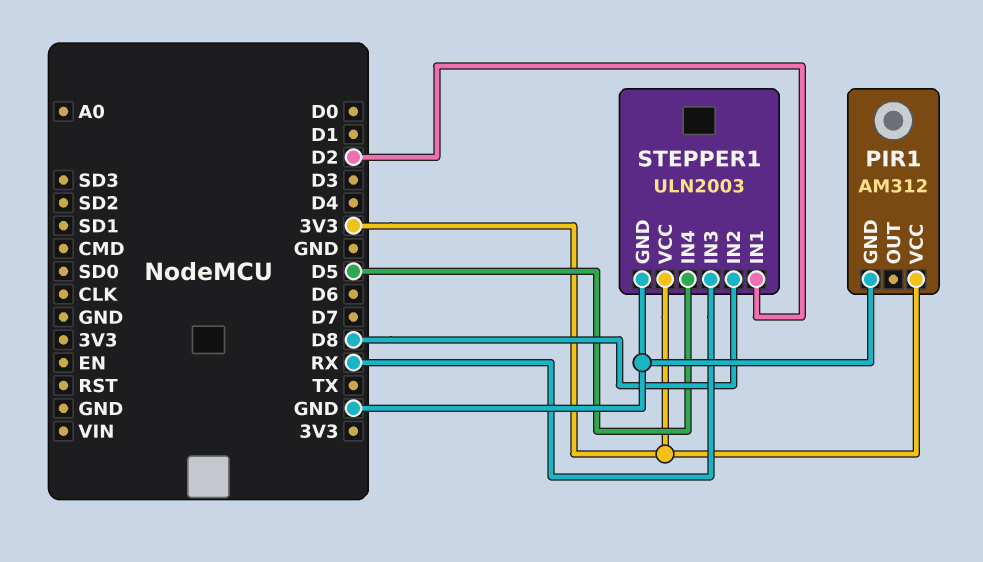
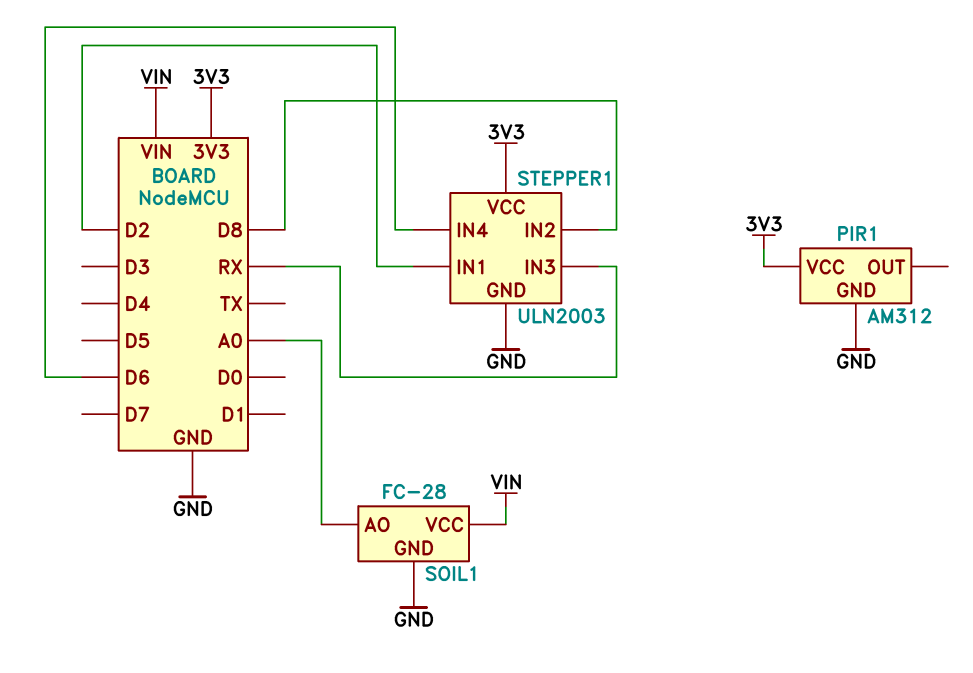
SOIL1: none -> FC-28
SOIL1 pin AO: none -> A0
SOIL1 pin GND: none -> GND
SOIL1 pin VCC: none -> VIN
STEPPER1 pin IN4: D5 -> D6

